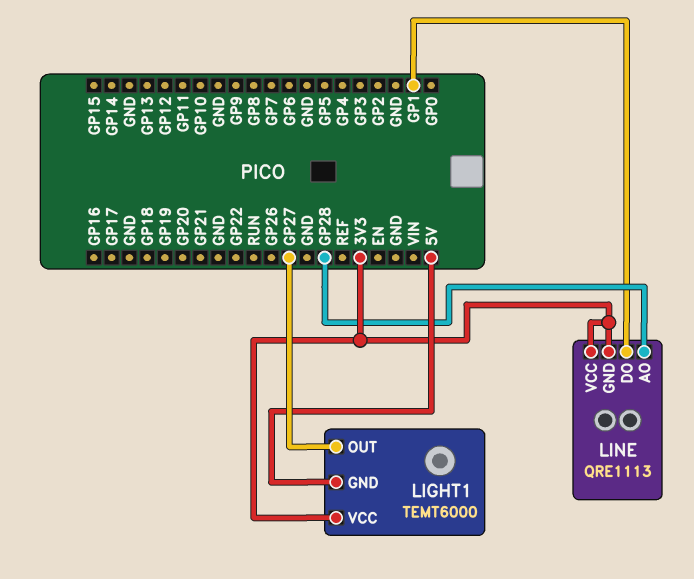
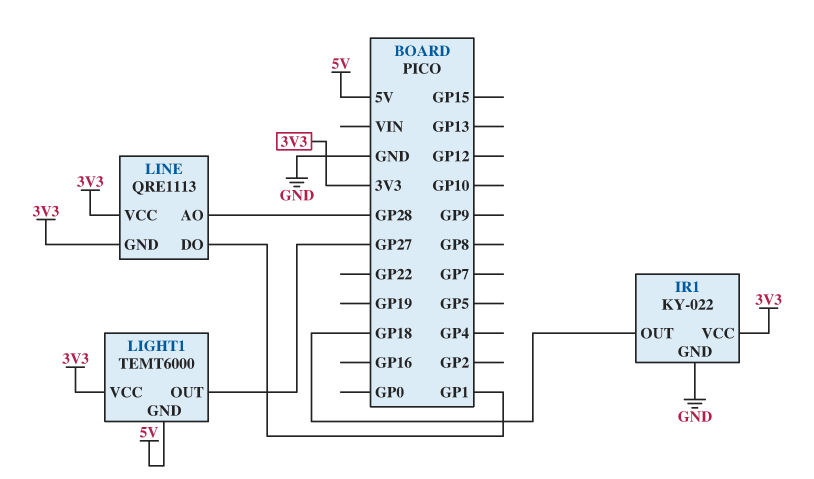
IR1: none -> KY-022
IR1 pin GND: none -> GND
IR1 pin OUT: none -> GP18
IR1 pin VCC: none -> 3V3

